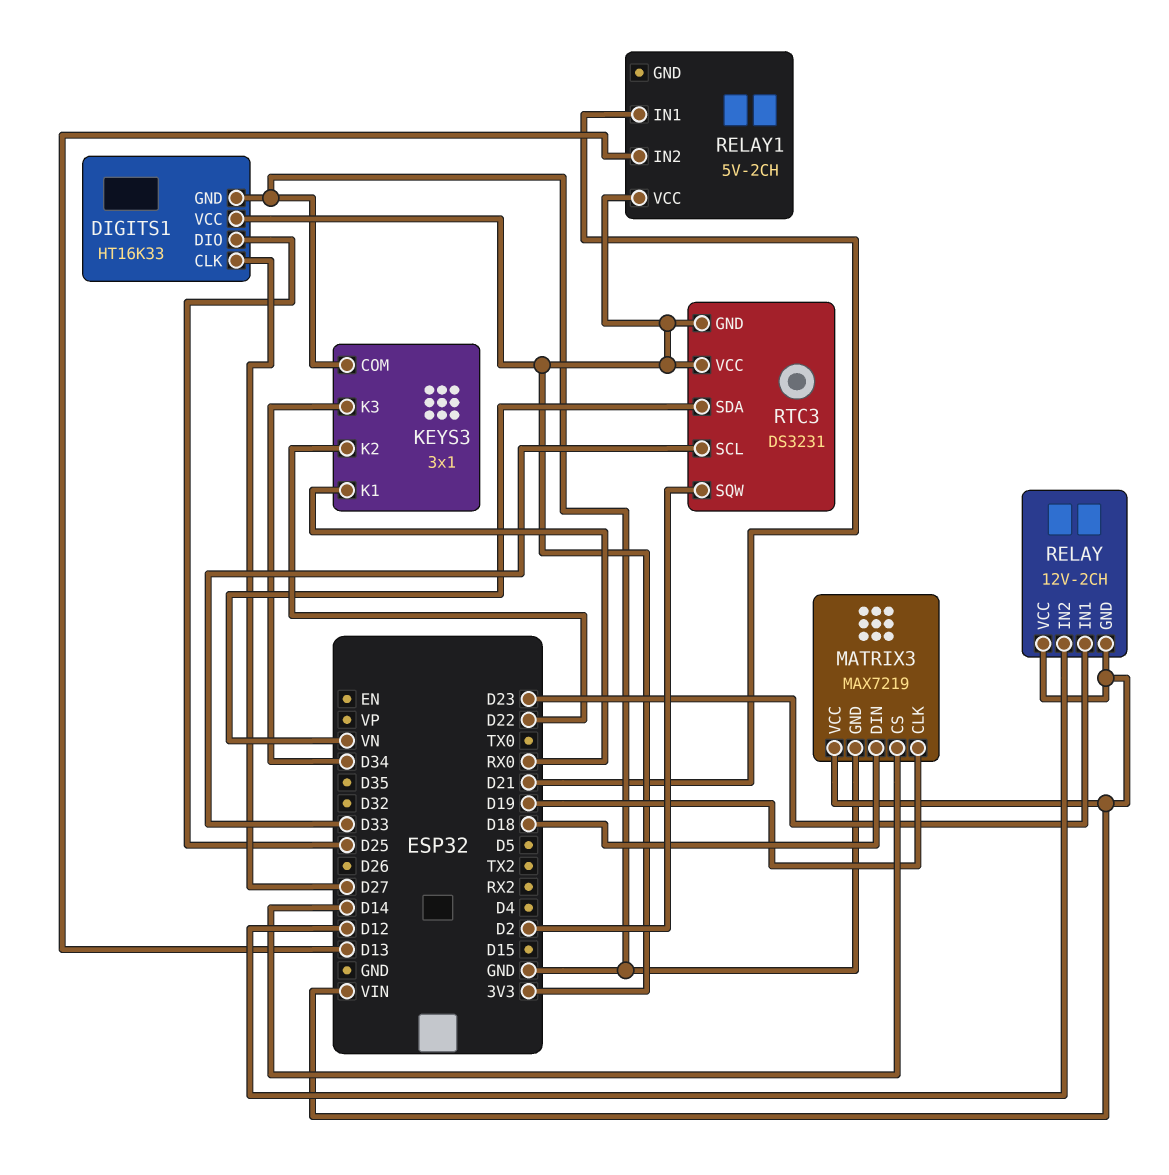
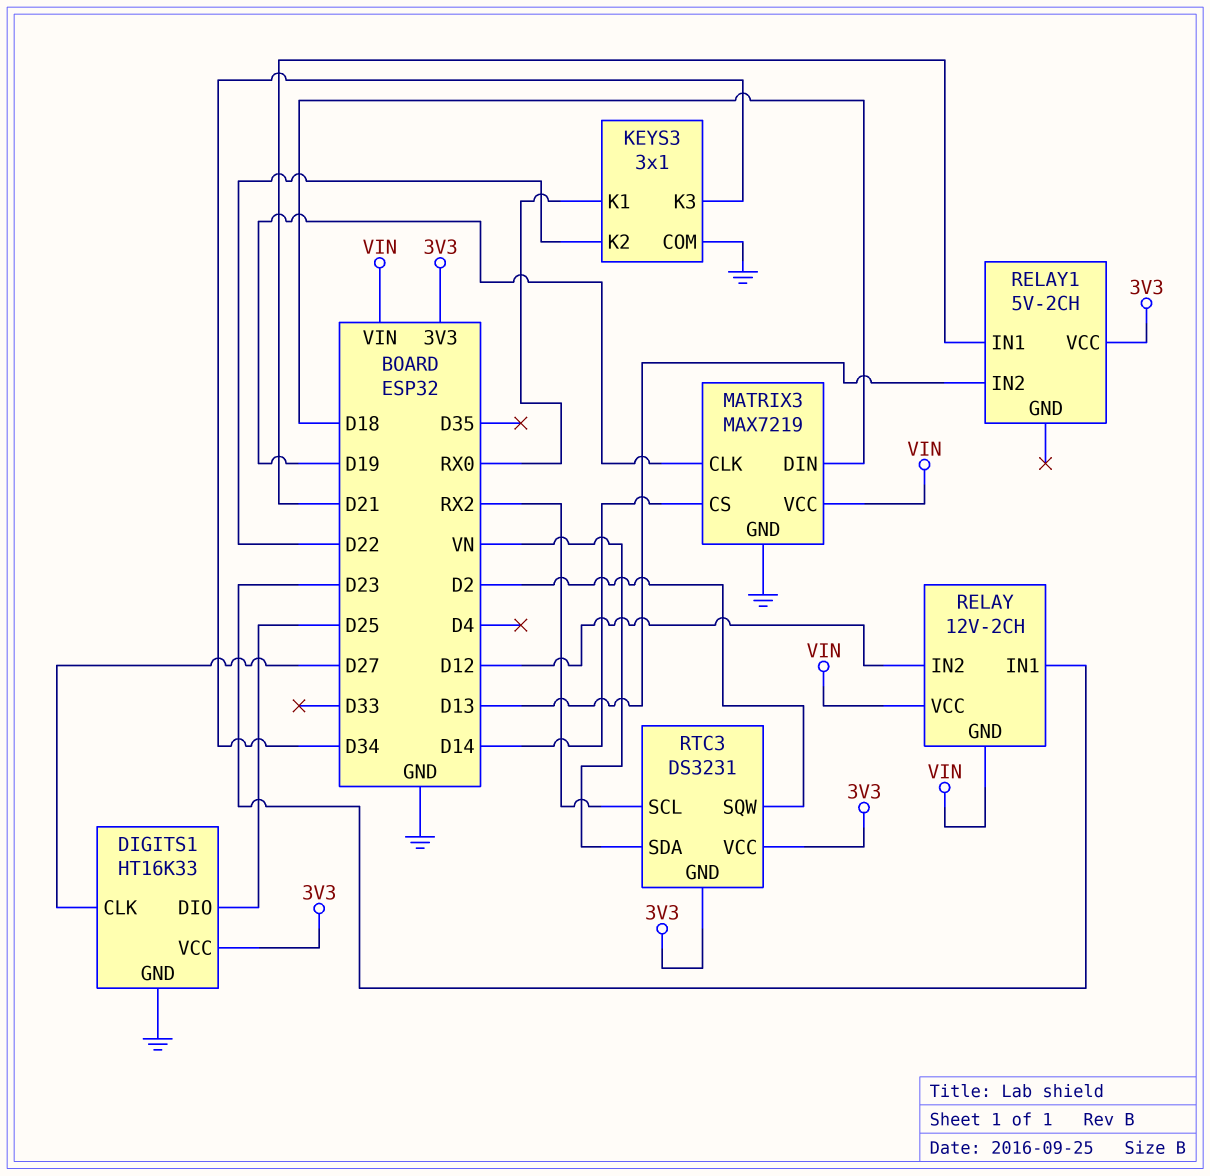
RTC3 pin SCL: D33 -> RX2

